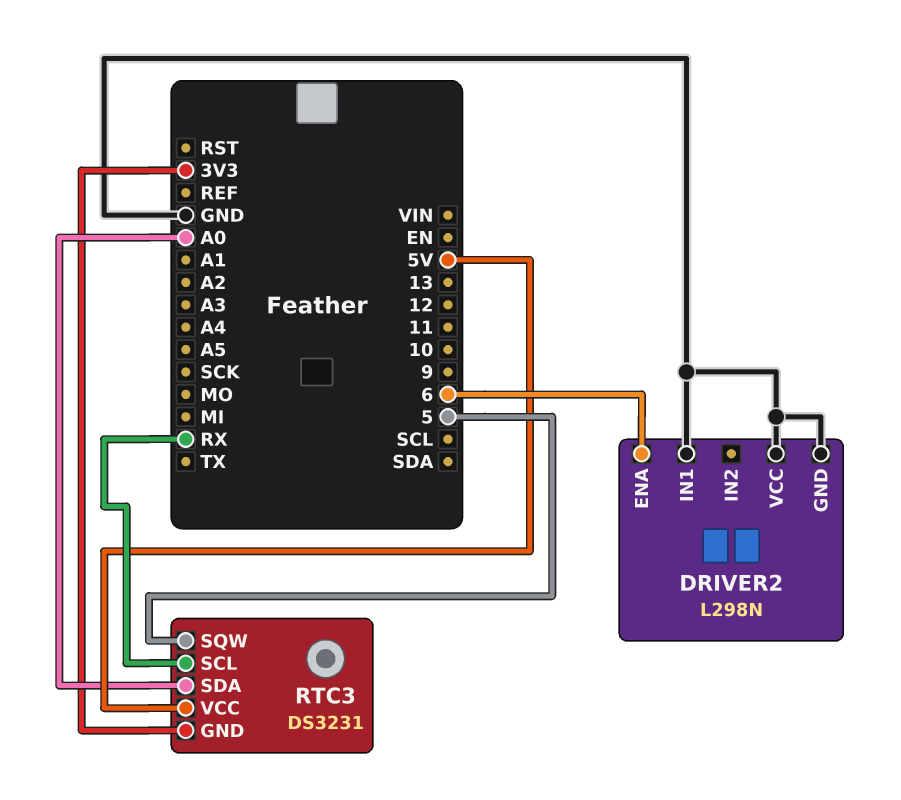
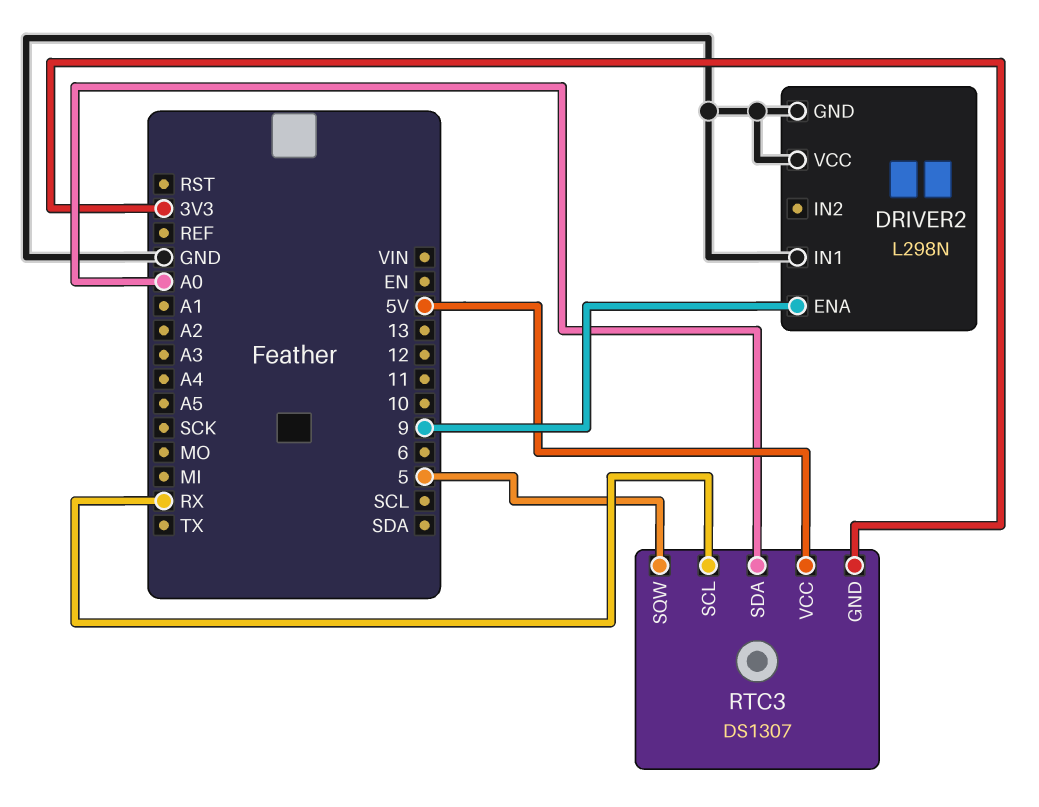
DRIVER2 pin ENA: 6 -> 9
RTC3: DS3231 -> DS1307

